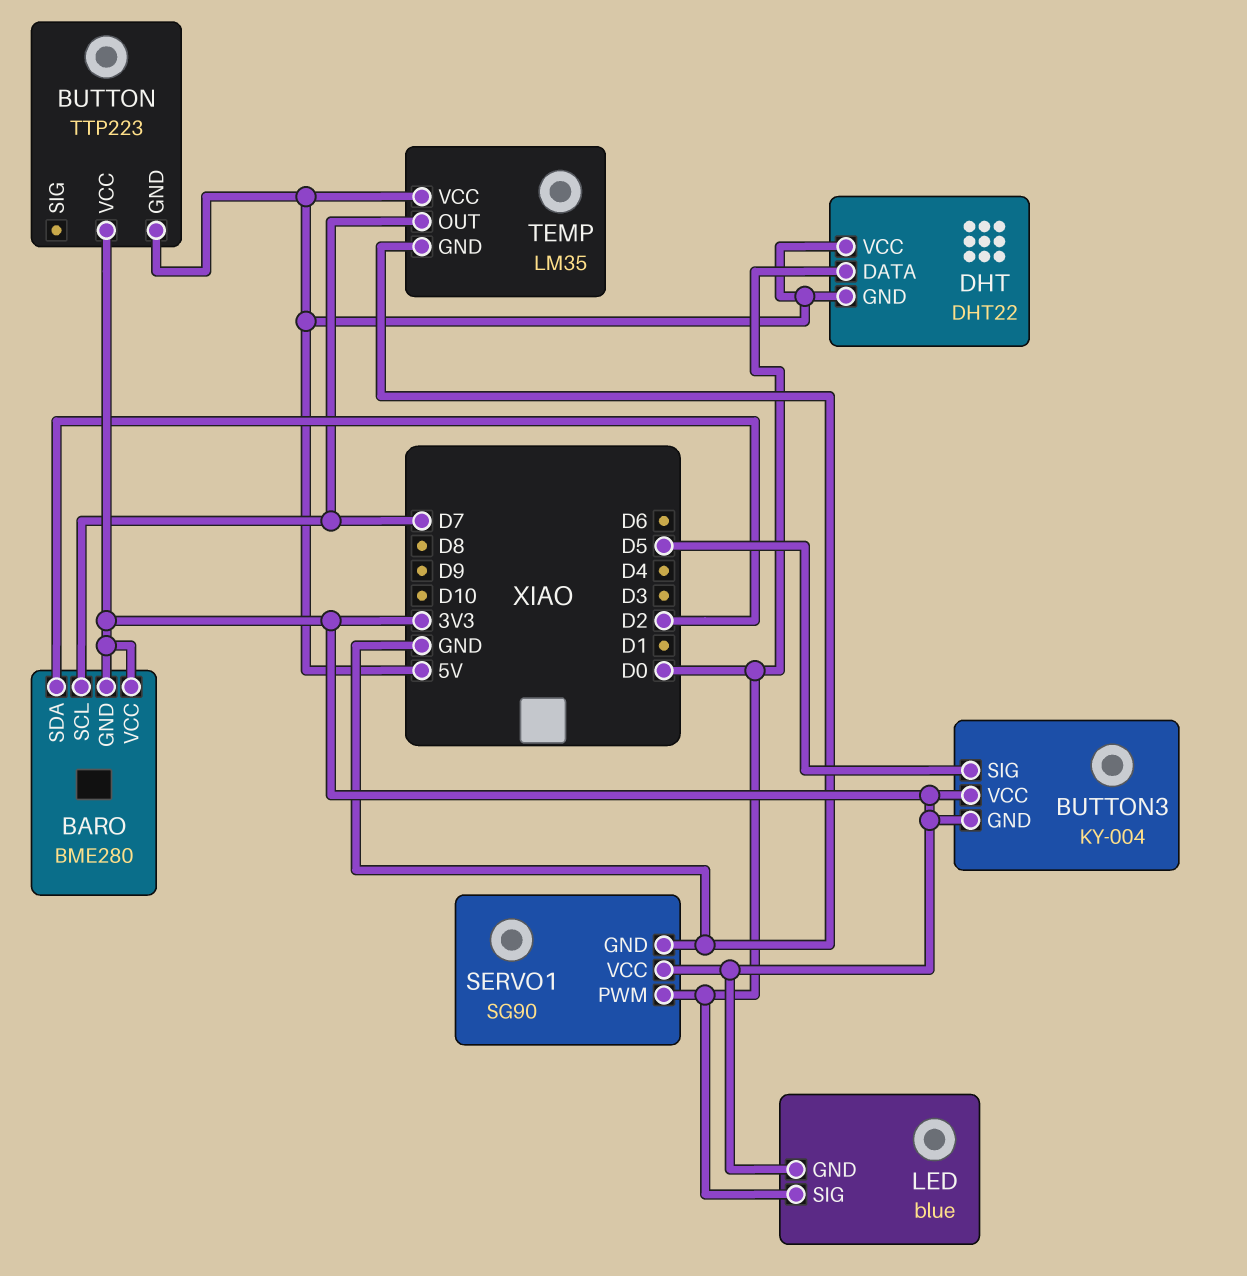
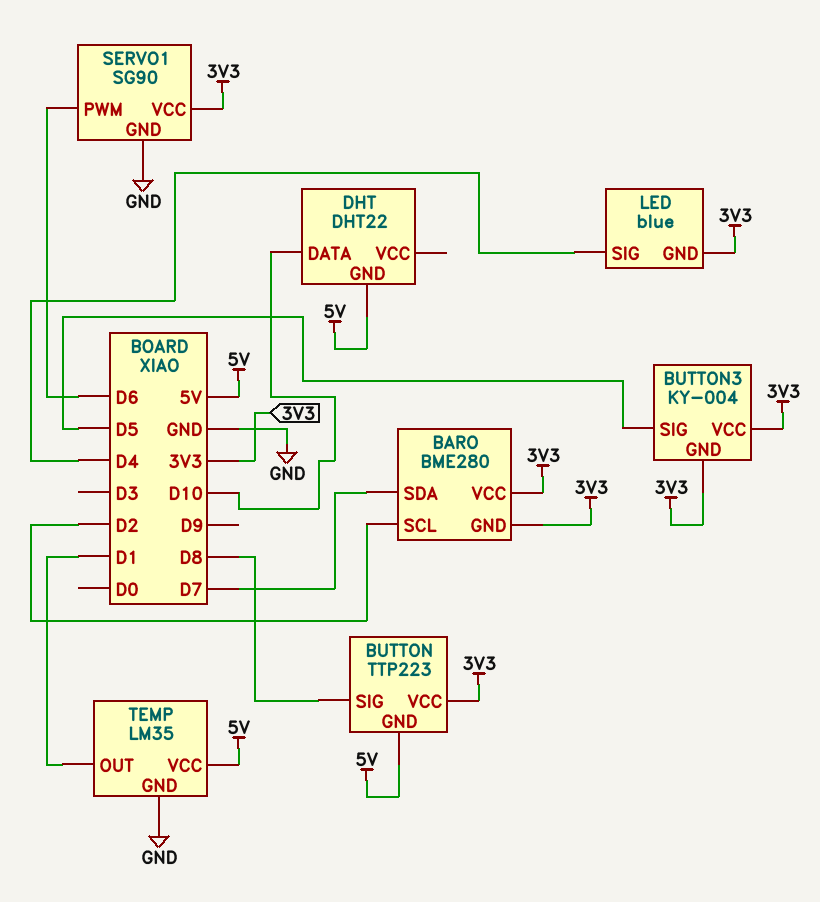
BARO pin SCL: D7 -> D2
BARO pin SDA: D2 -> D7
BUTTON pin SIG: none -> D8
DHT pin DATA: D0 -> D10
DHT pin VCC: 5V -> none
LED pin SIG: D0 -> D4
SERVO1 pin PWM: D0 -> D6
TEMP pin OUT: D7 -> D1

